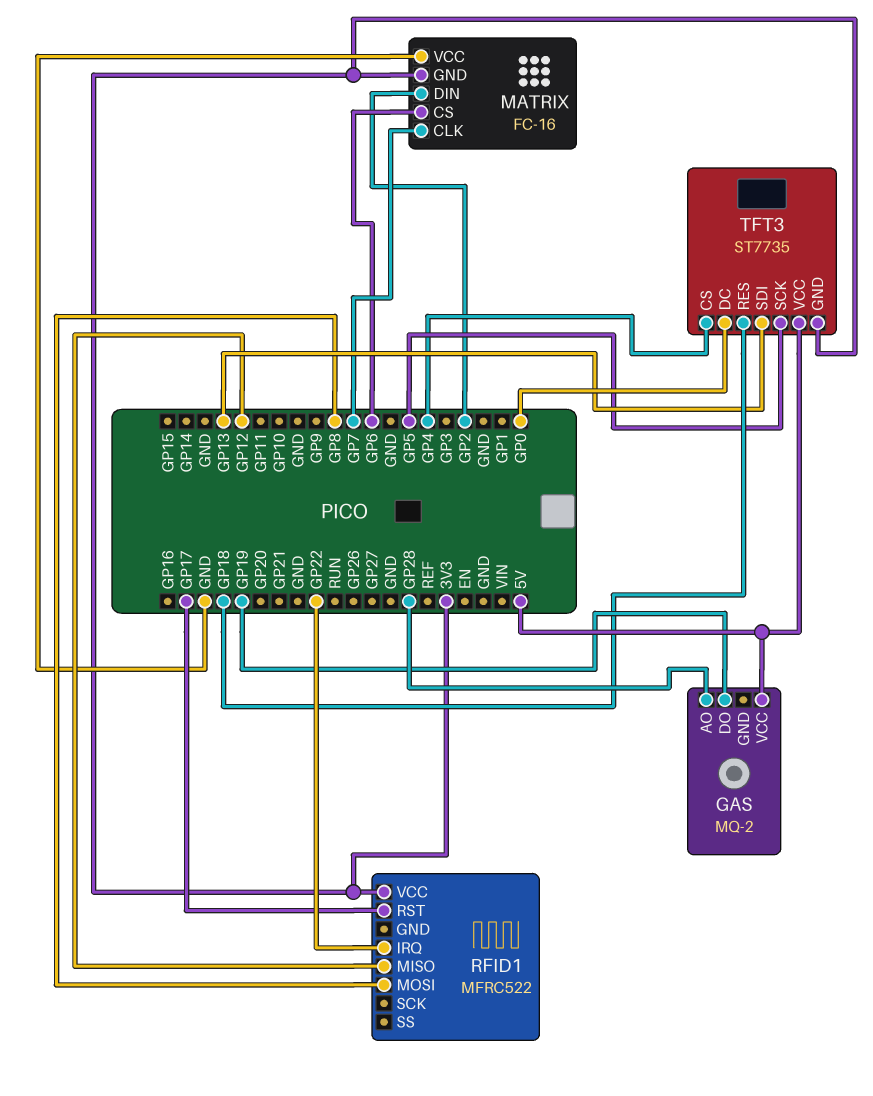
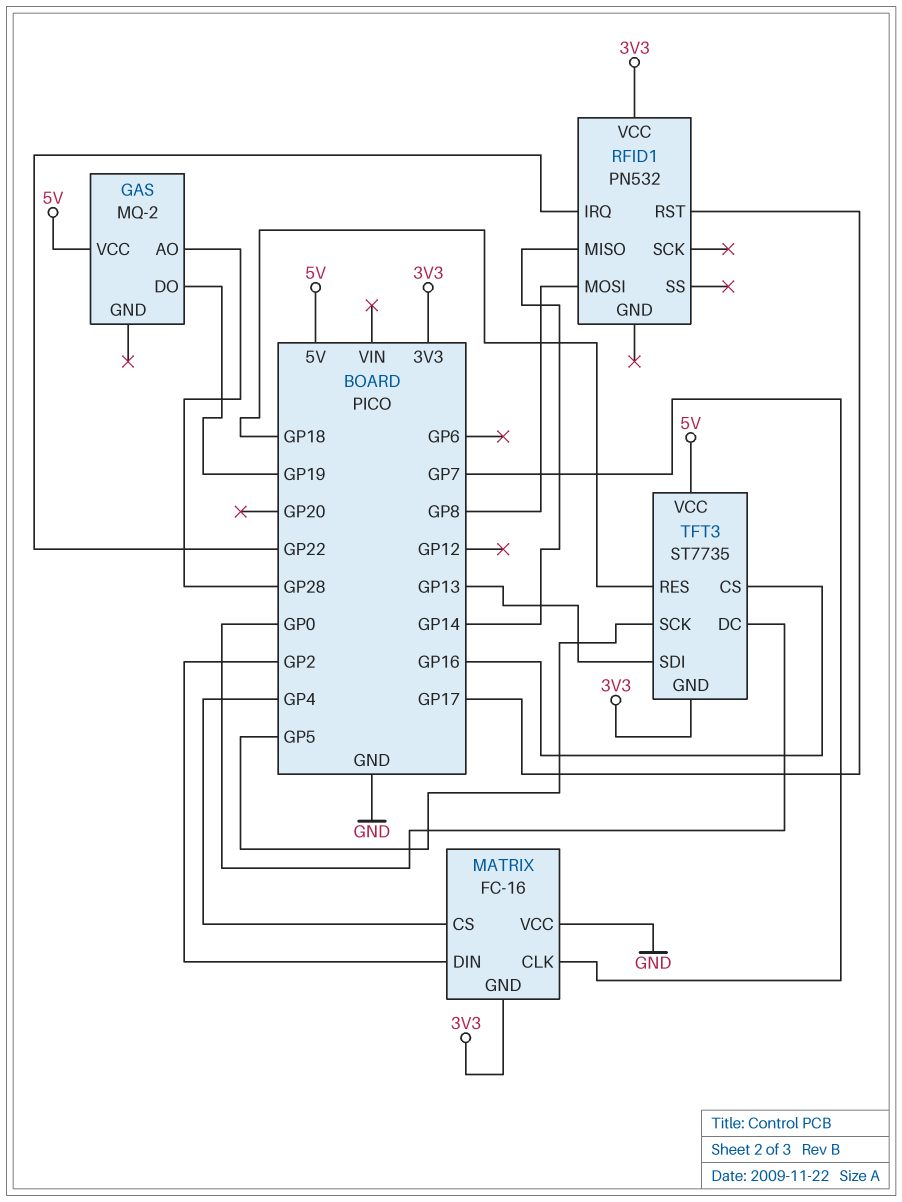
MATRIX pin CS: GP6 -> GP4
RFID1: MFRC522 -> PN532
RFID1 pin MISO: GP12 -> GP14
TFT3 pin CS: GP4 -> GP16

